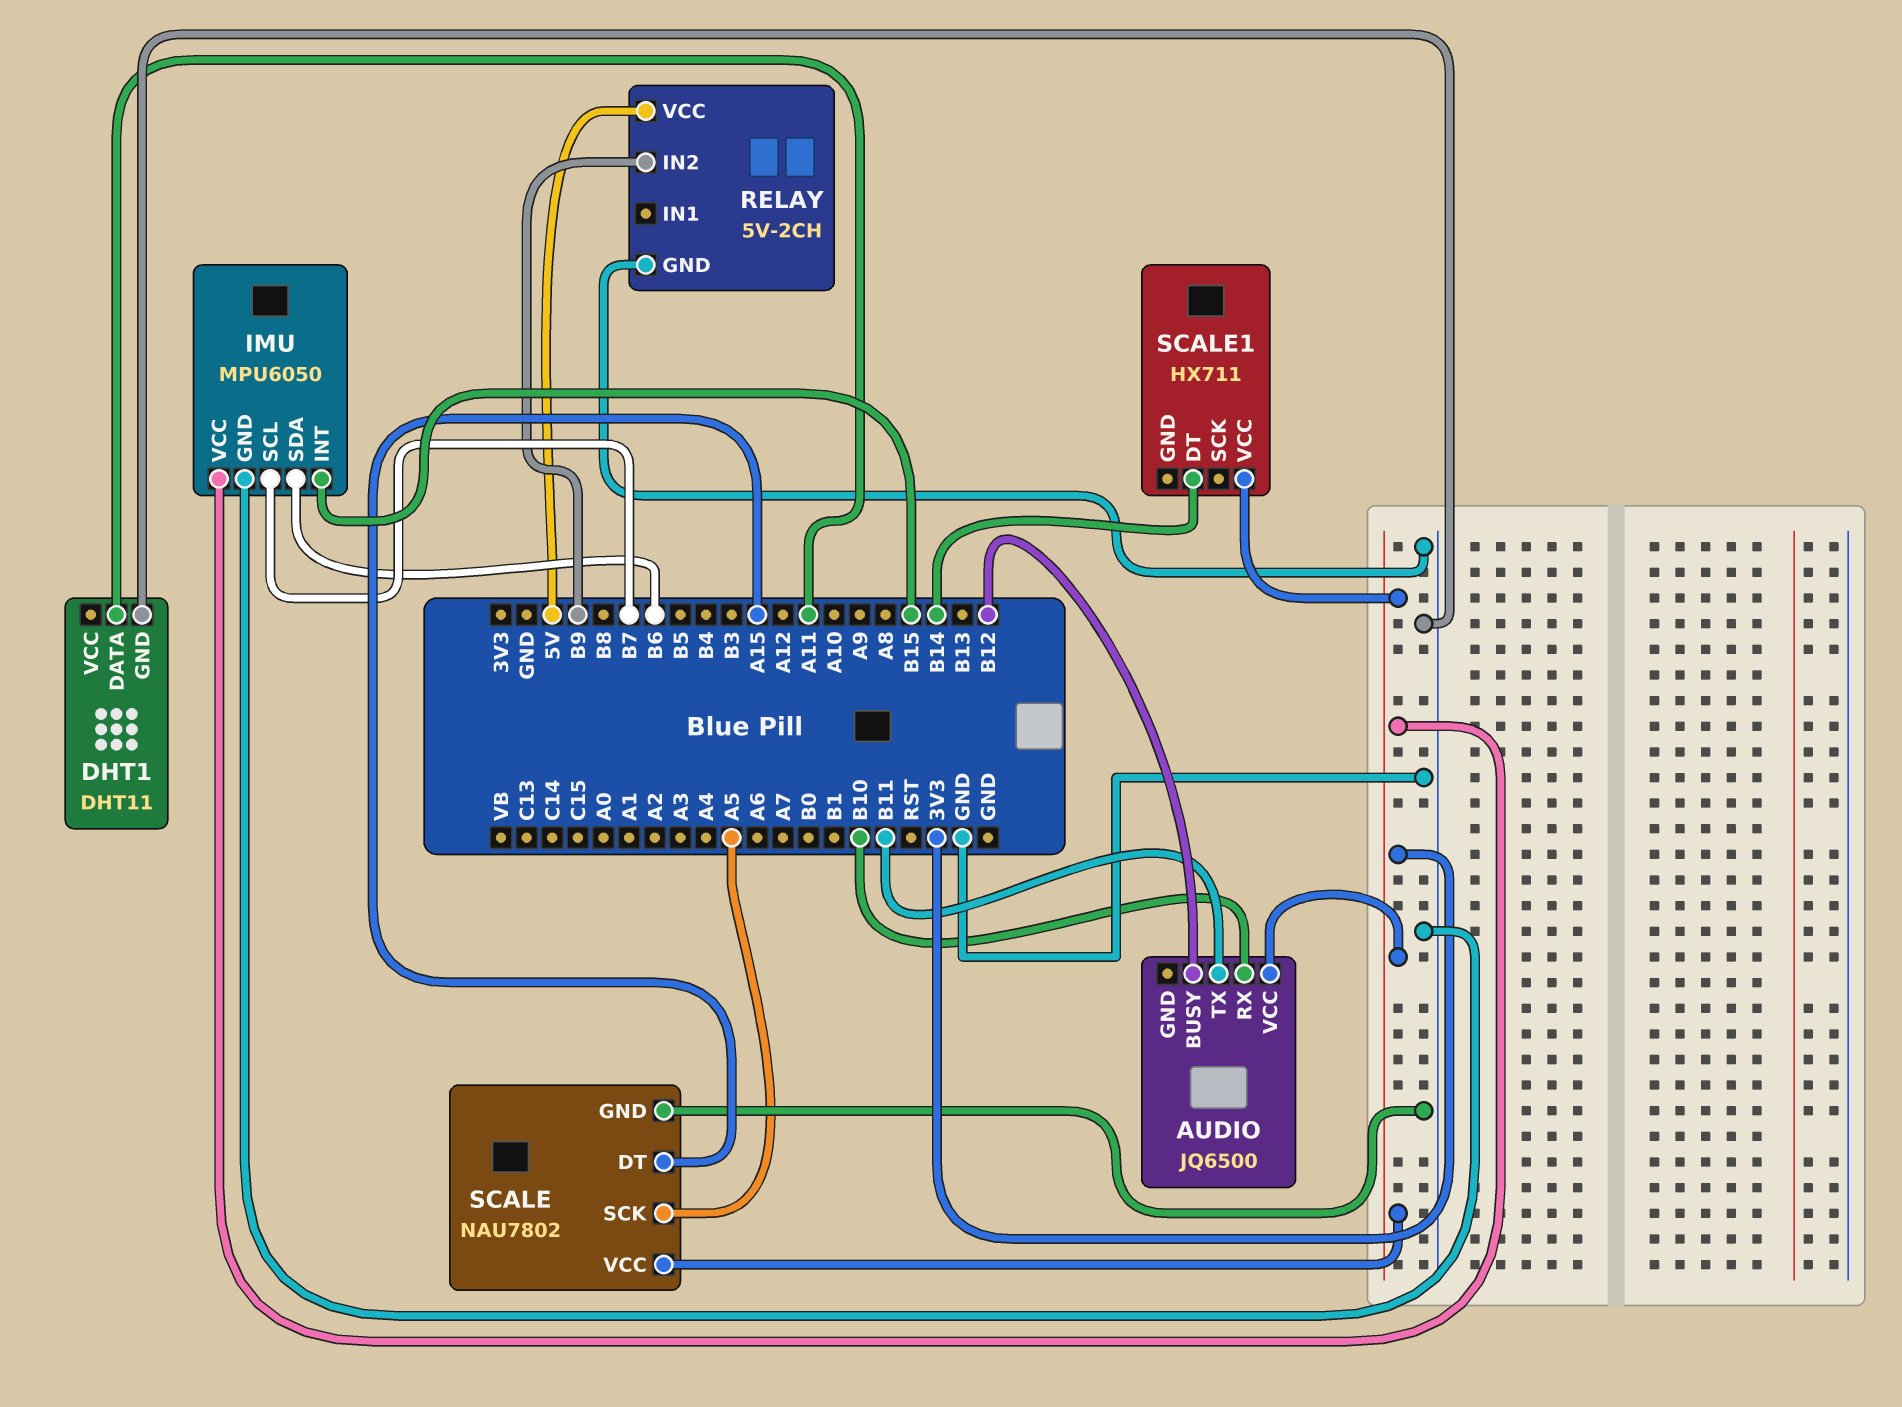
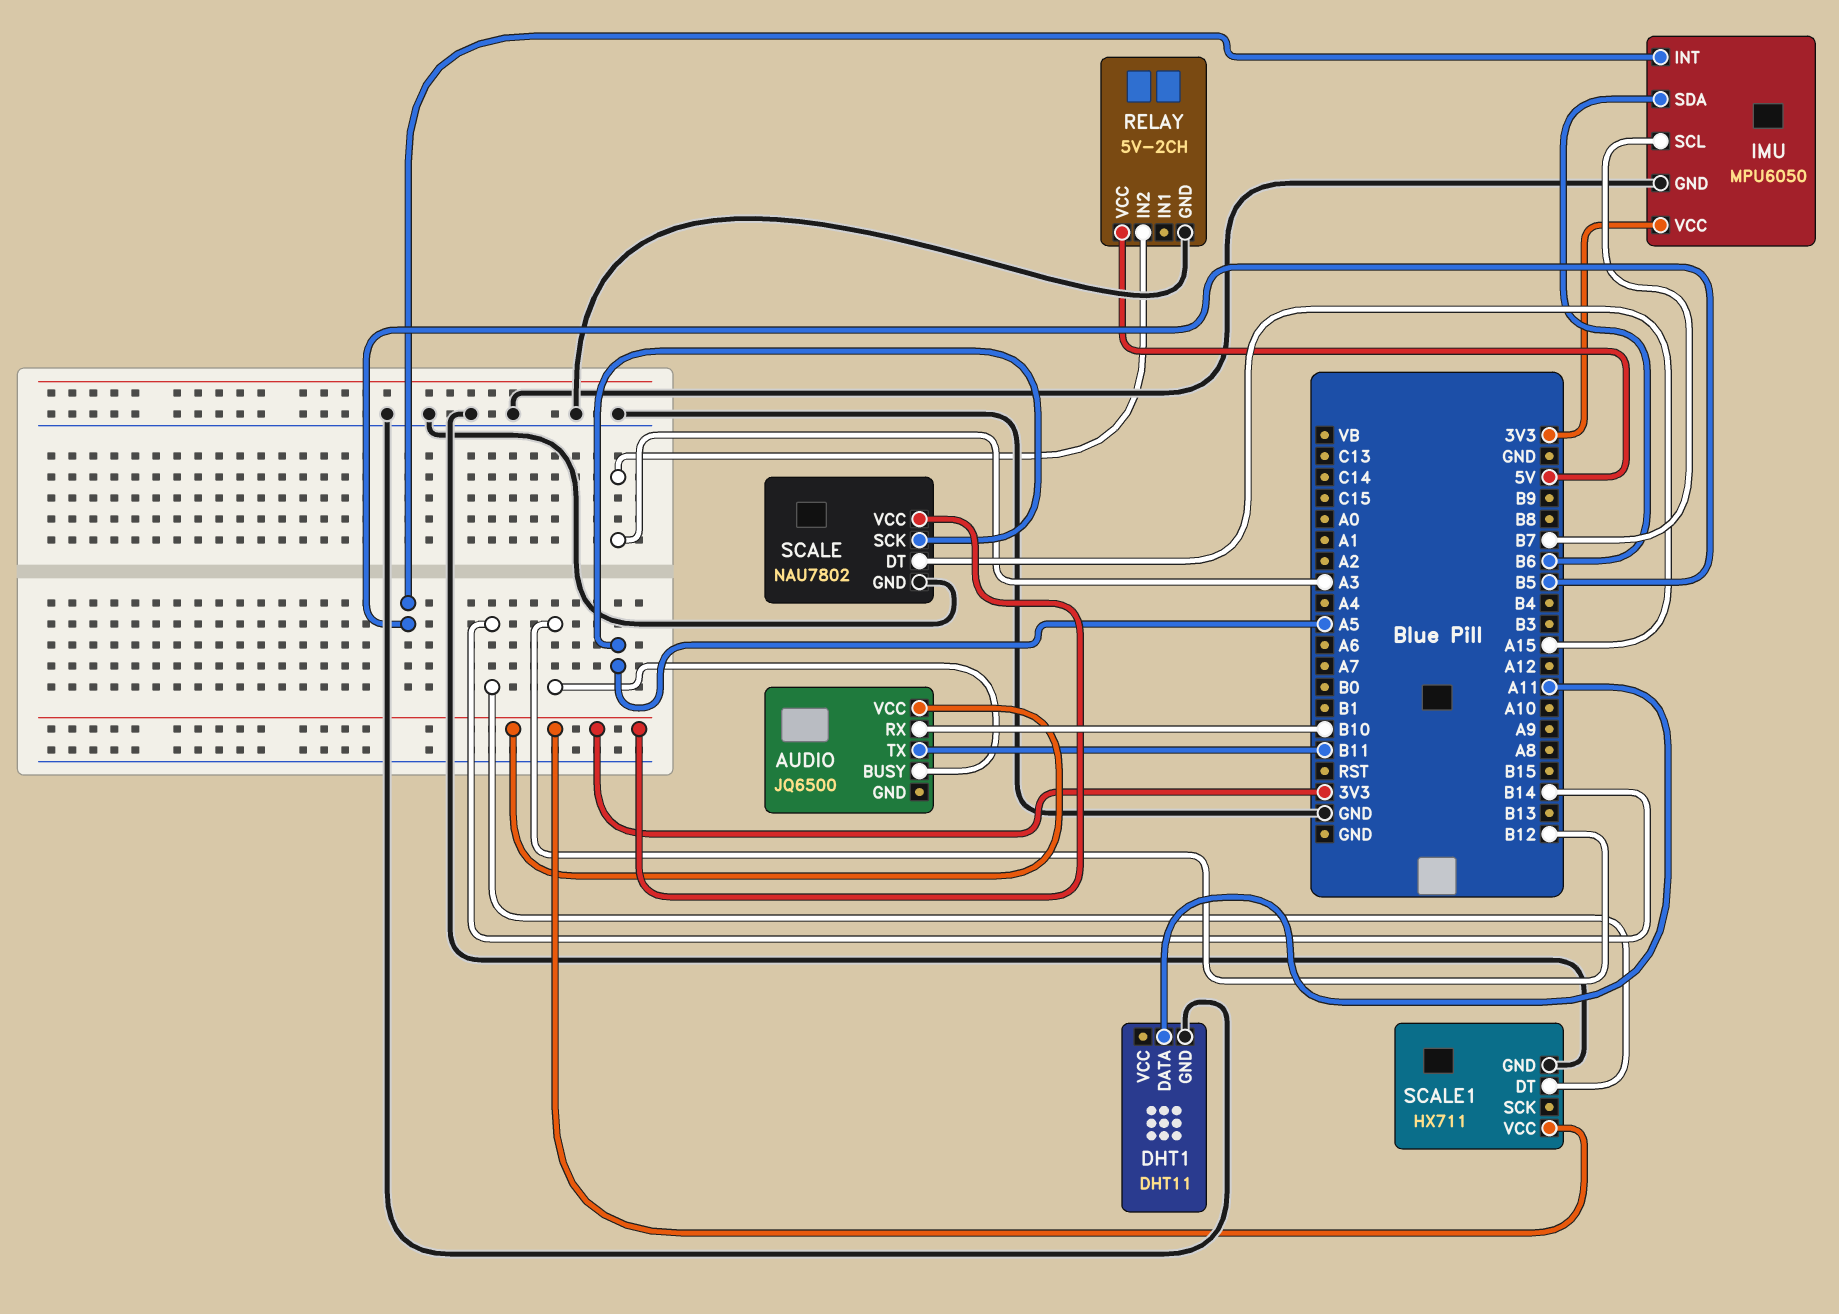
IMU pin INT: B15 -> B5
RELAY pin IN2: B9 -> A3
SCALE1 pin GND: none -> GND

